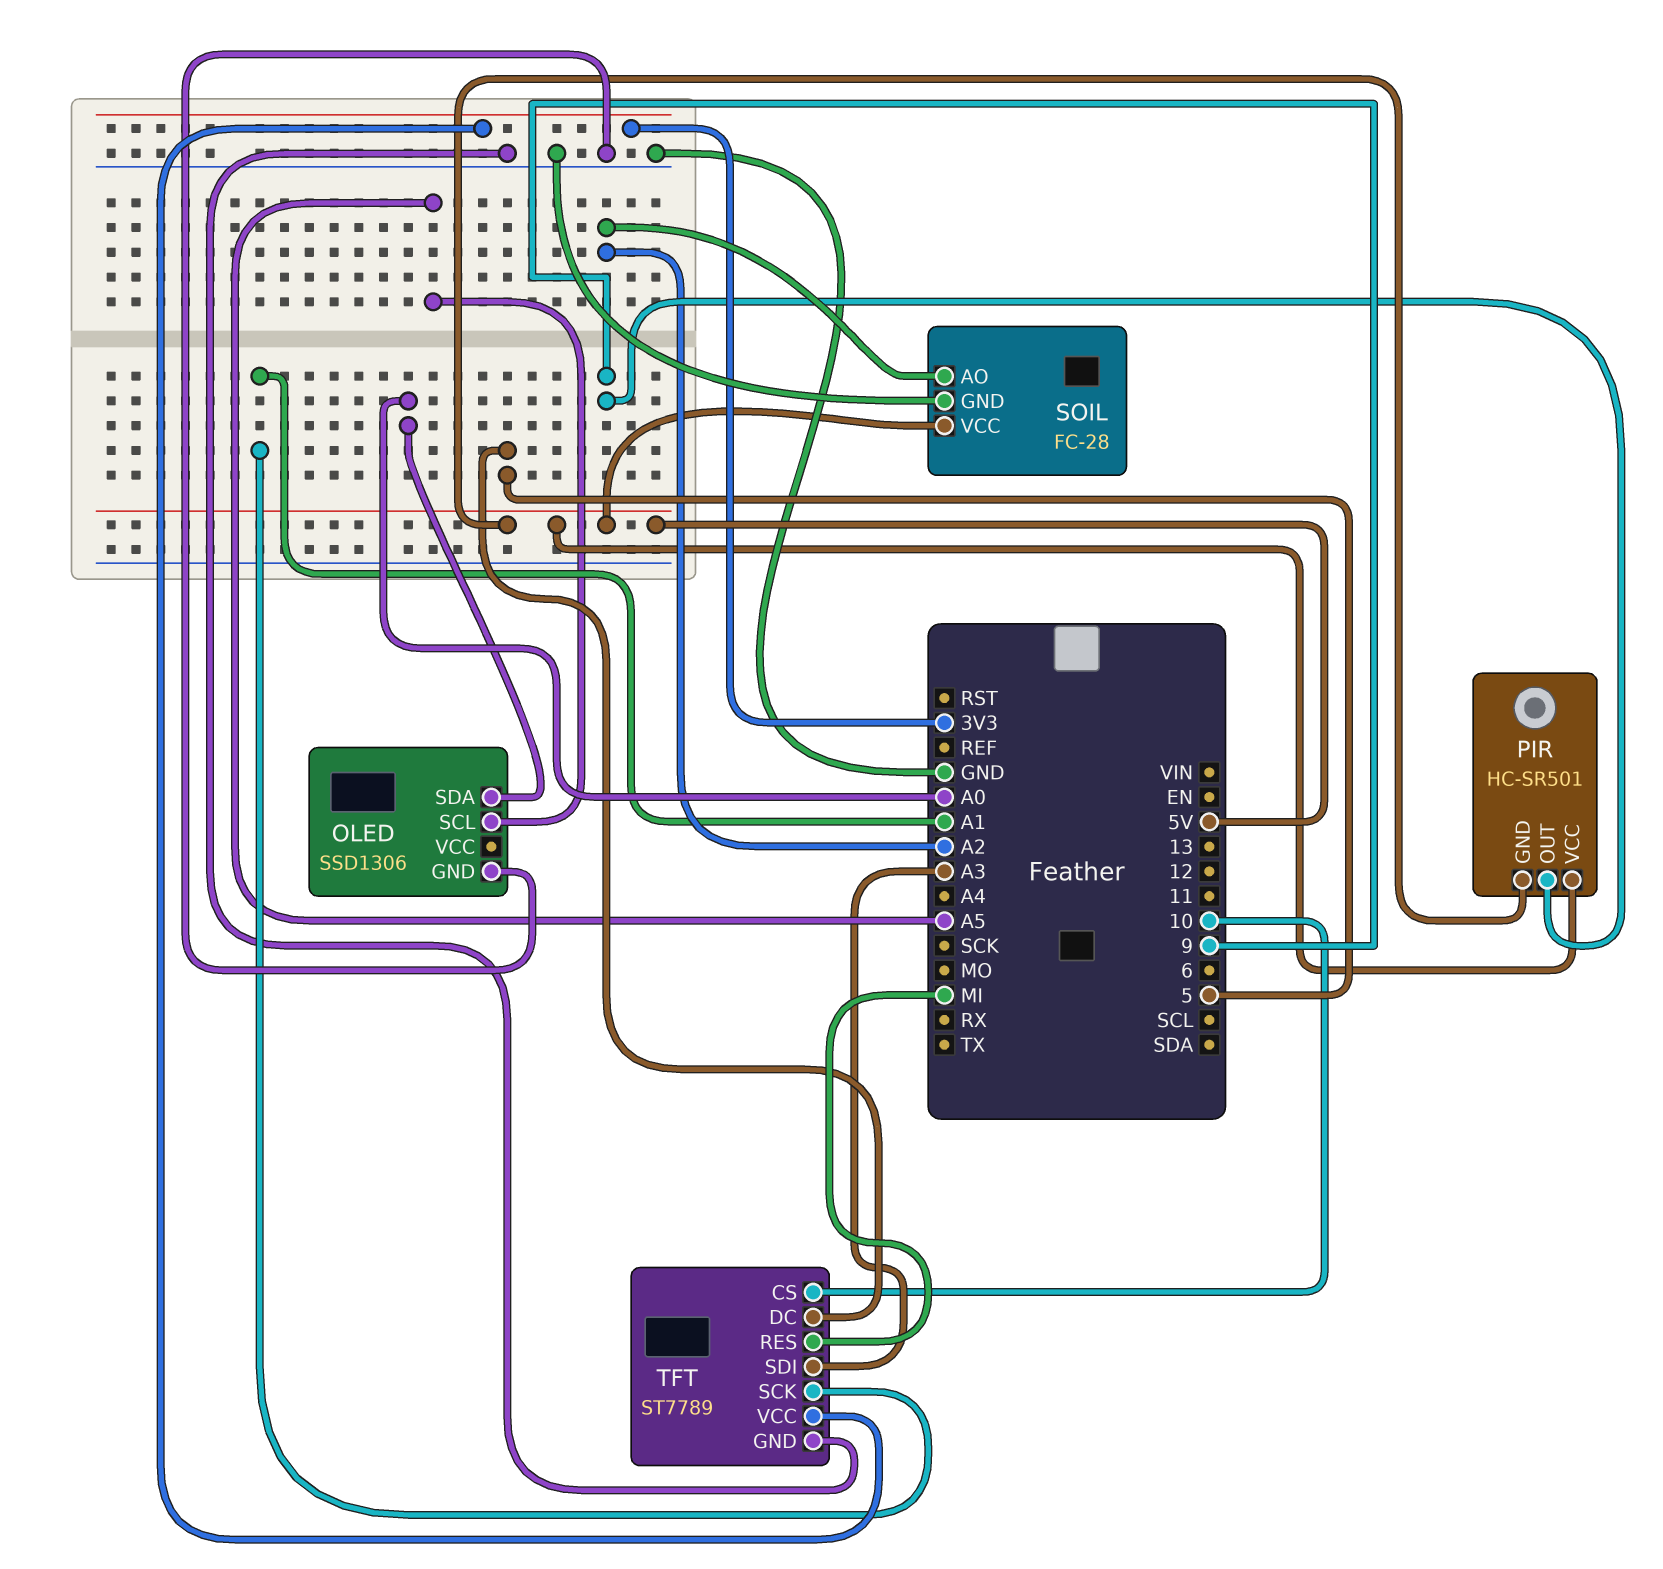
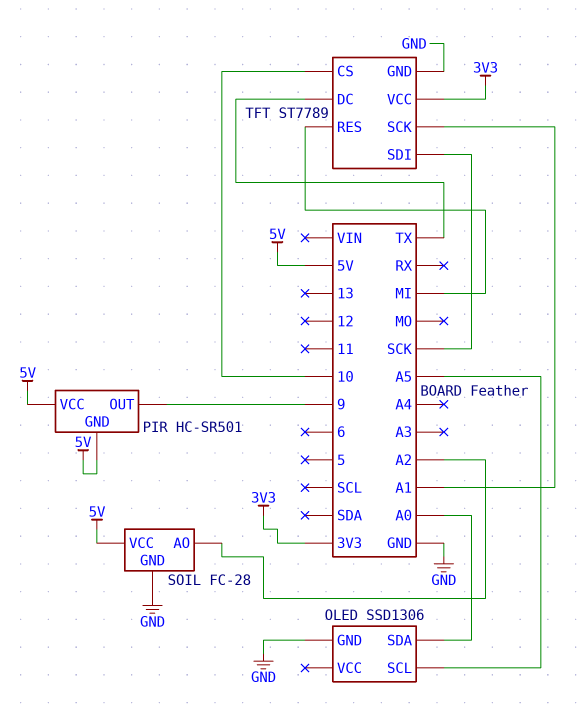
TFT pin DC: 5 -> TX
TFT pin SDI: A3 -> SCK

